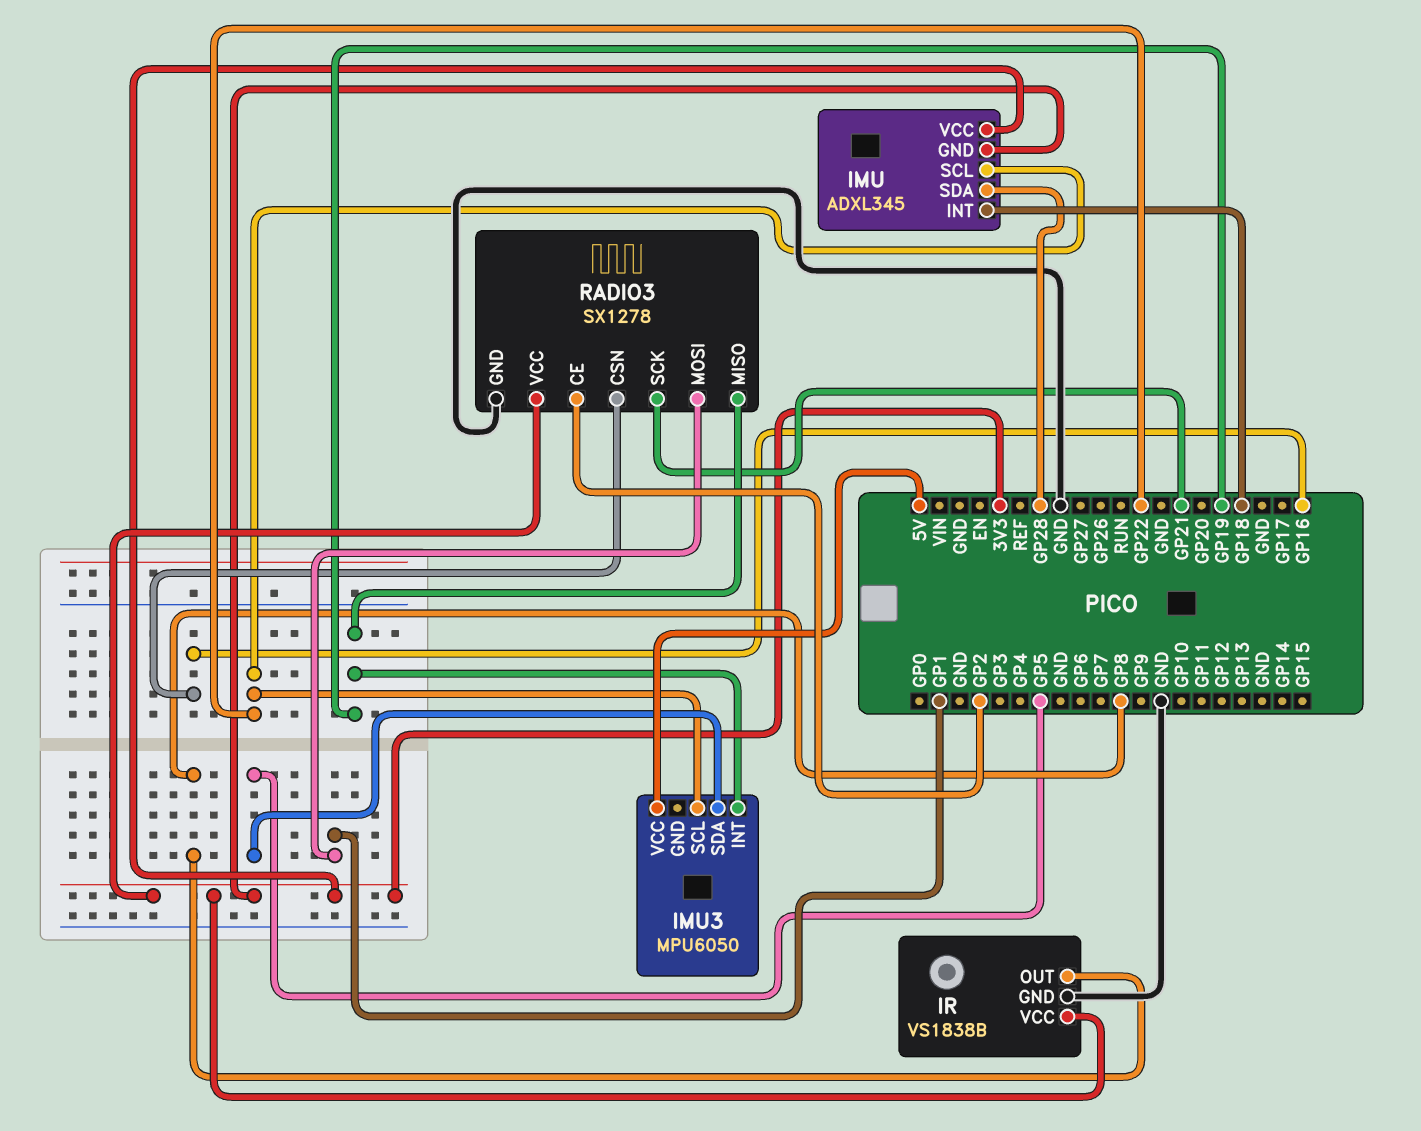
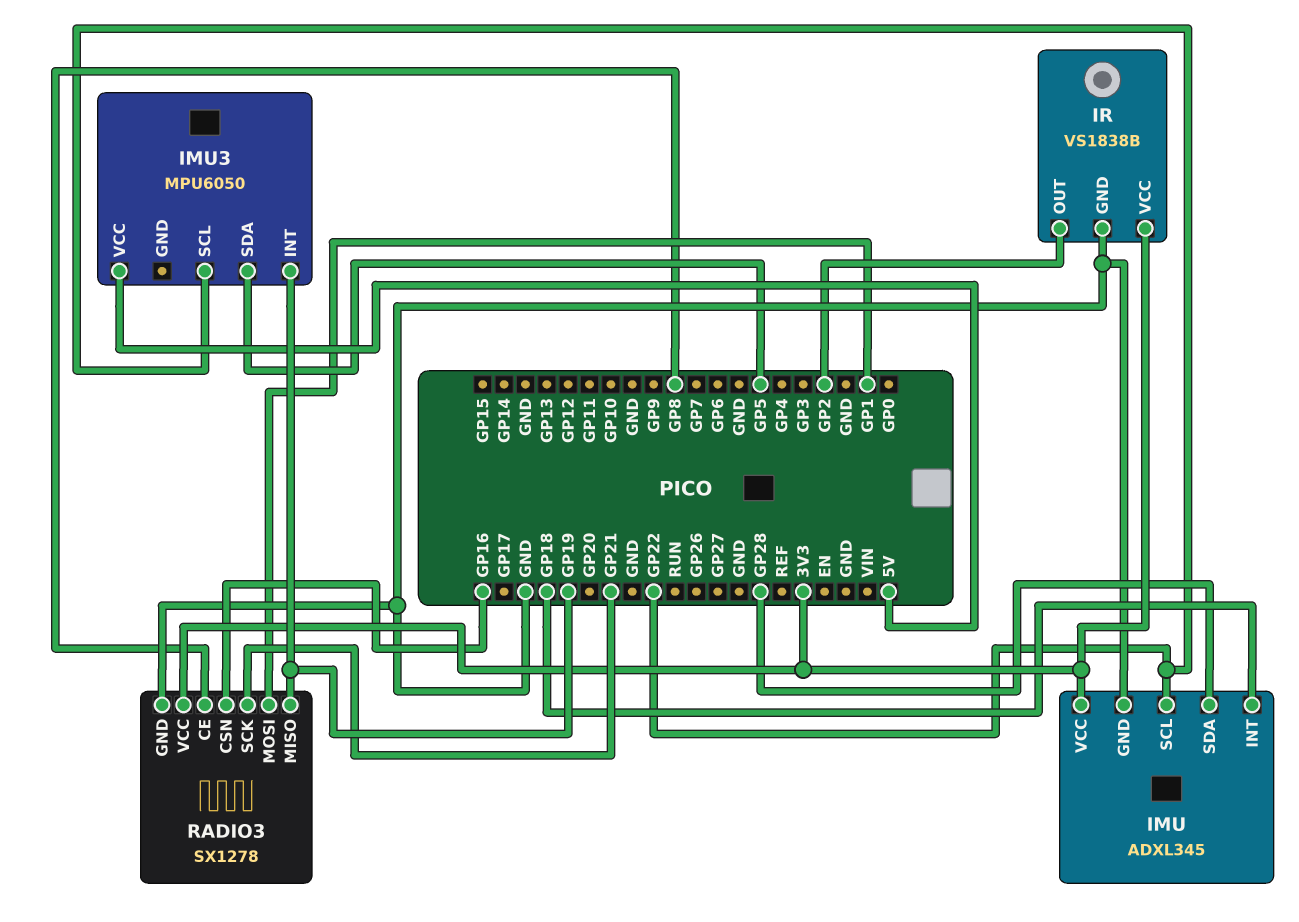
IMU pin GND: 3V3 -> GND
IR pin OUT: GP8 -> GP2
RADIO3 pin CE: GP2 -> GP8

